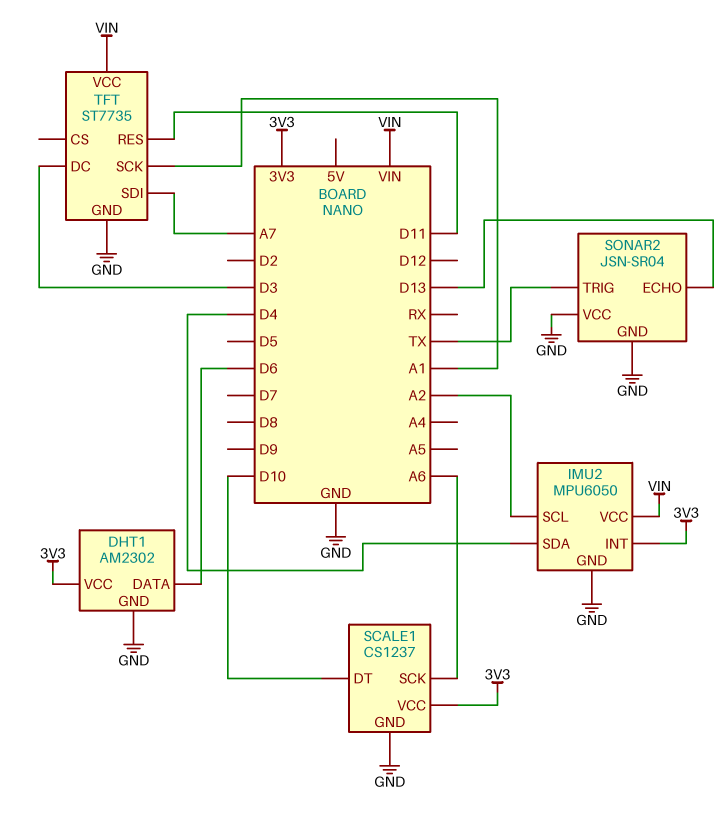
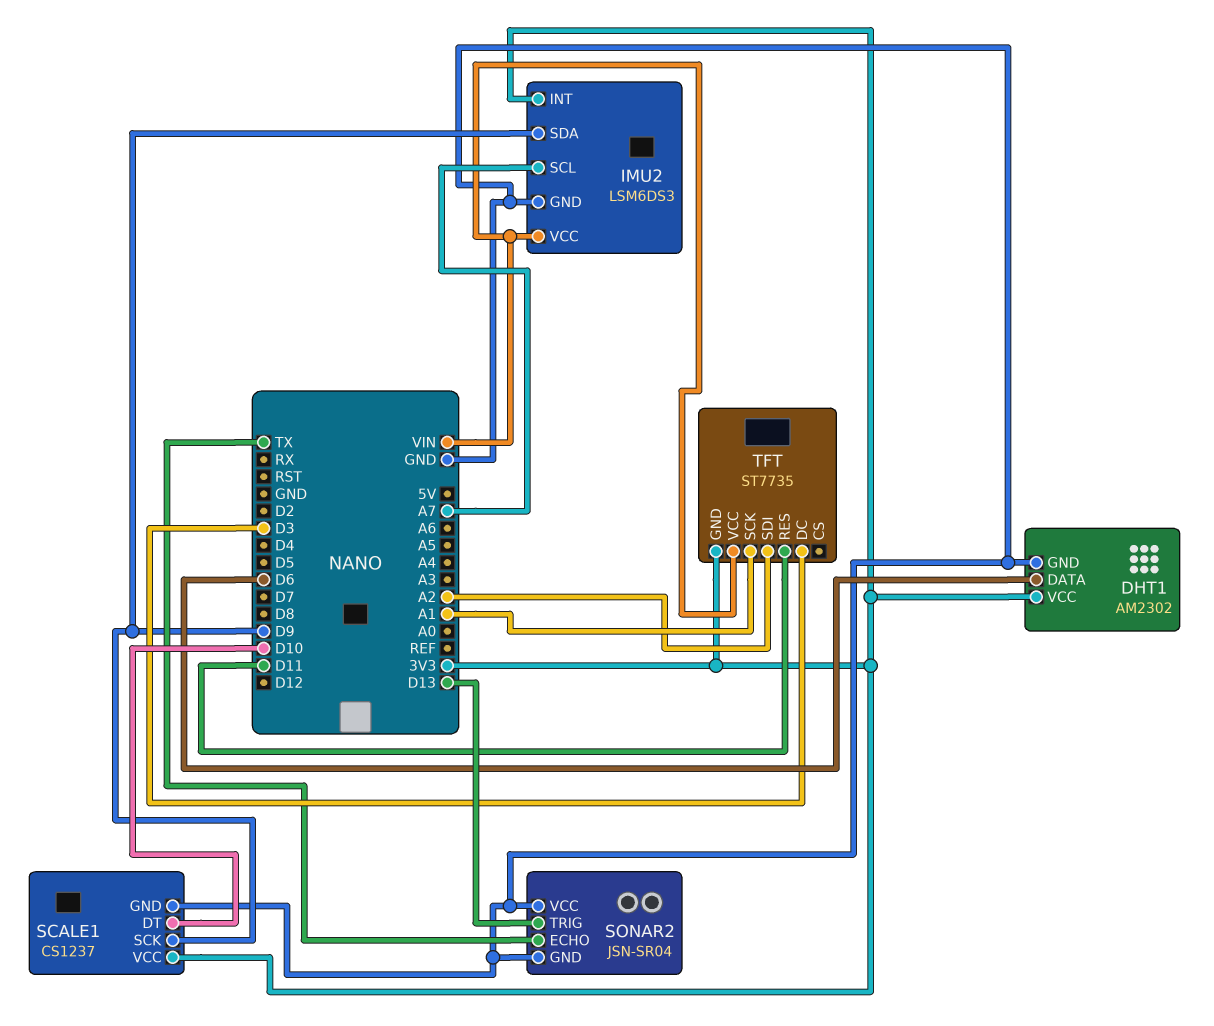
IMU2: MPU6050 -> LSM6DS3
IMU2 pin SCL: A2 -> A7
IMU2 pin SDA: D4 -> D9
SCALE1 pin SCK: A6 -> D9
SONAR2 pin ECHO: D13 -> TX
SONAR2 pin TRIG: TX -> D13
TFT pin GND: GND -> 3V3
TFT pin SDI: A7 -> A2

